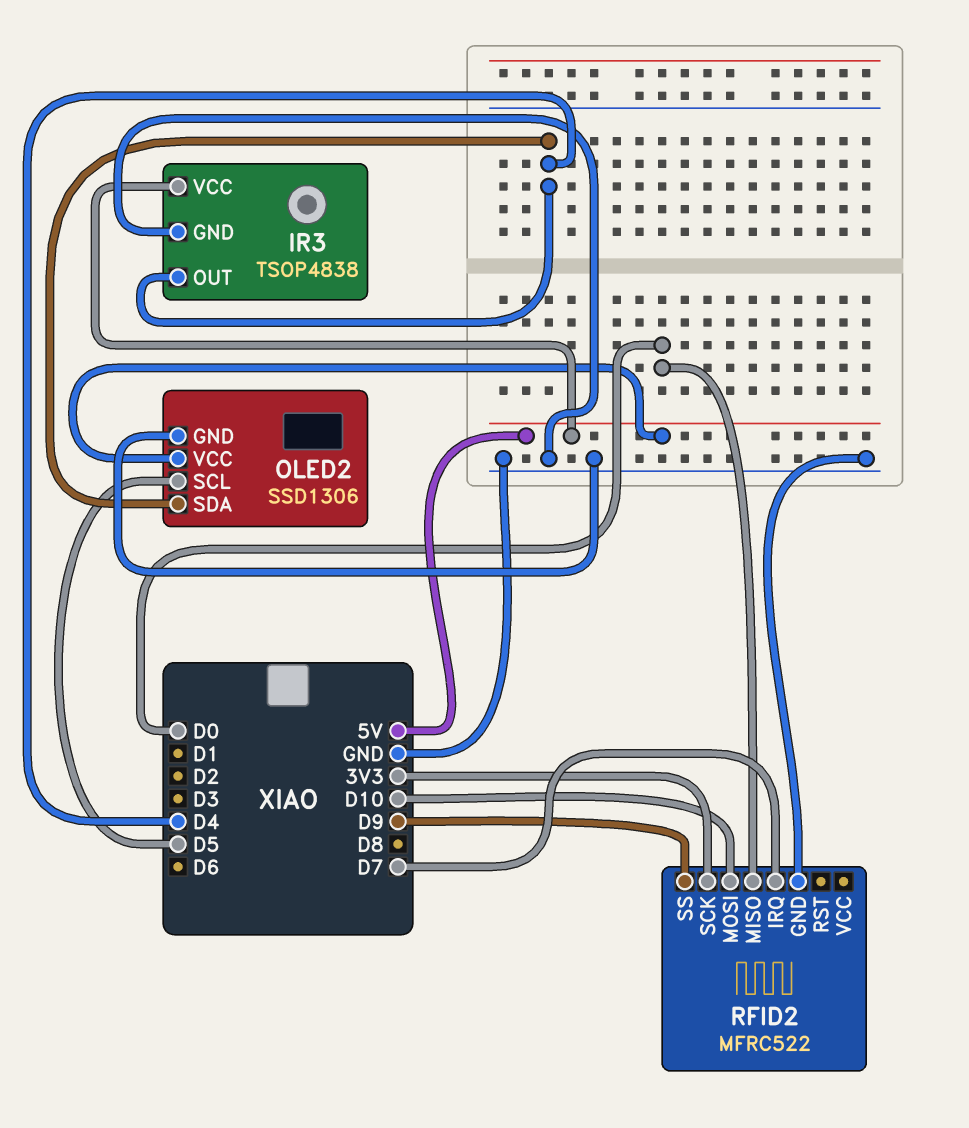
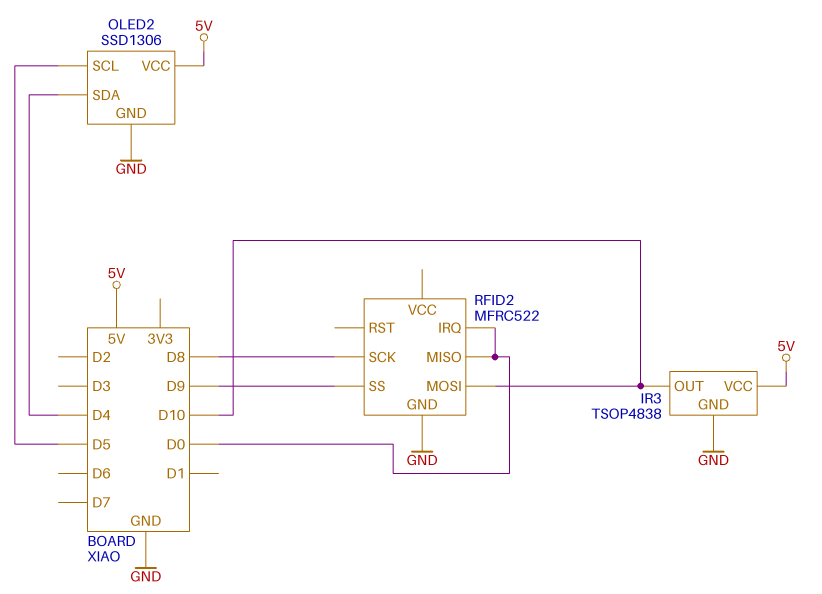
IR3 pin OUT: D4 -> D10
RFID2 pin IRQ: D7 -> D0
RFID2 pin SCK: 3V3 -> D8

